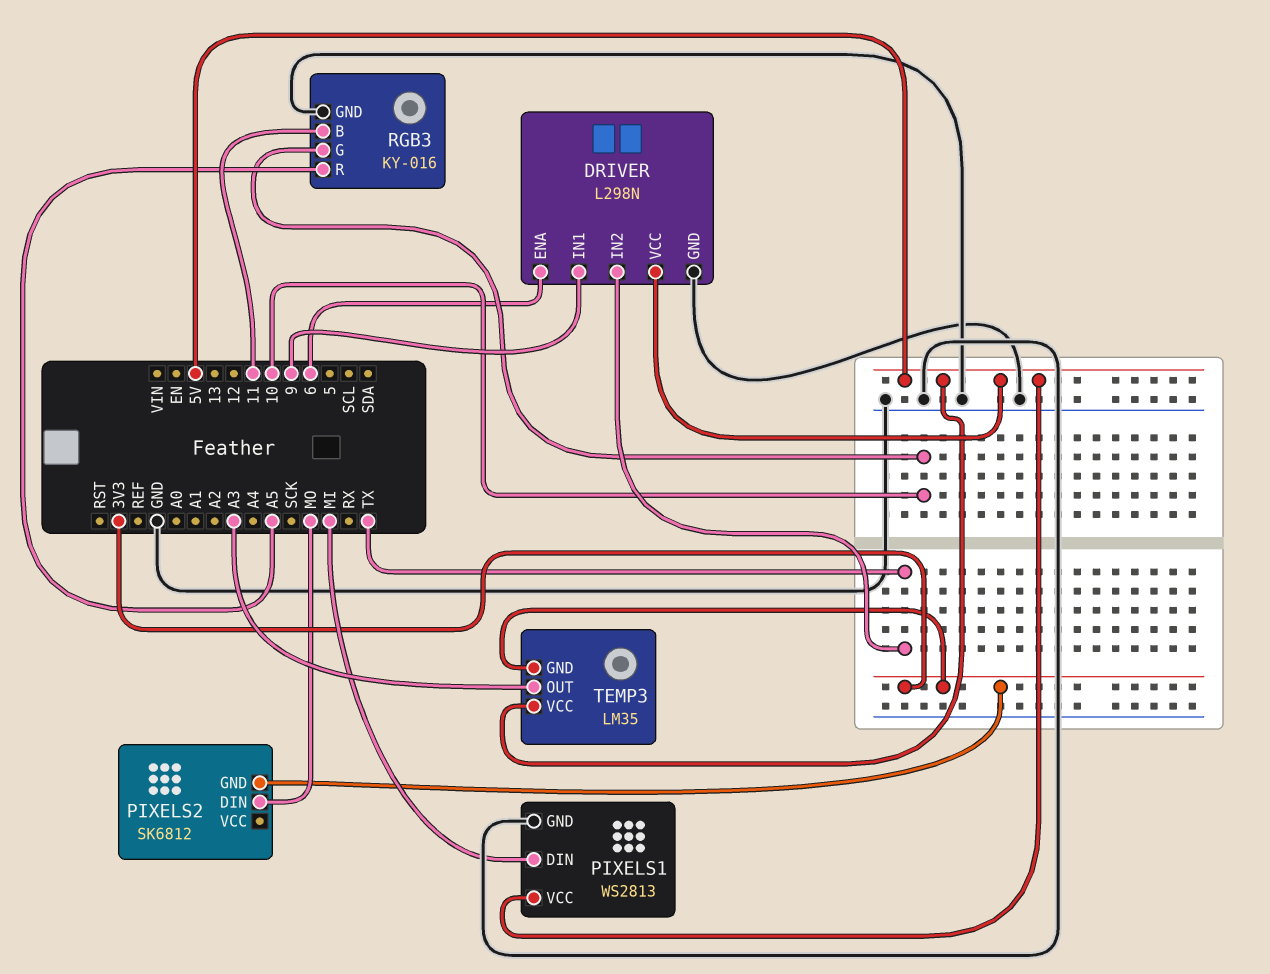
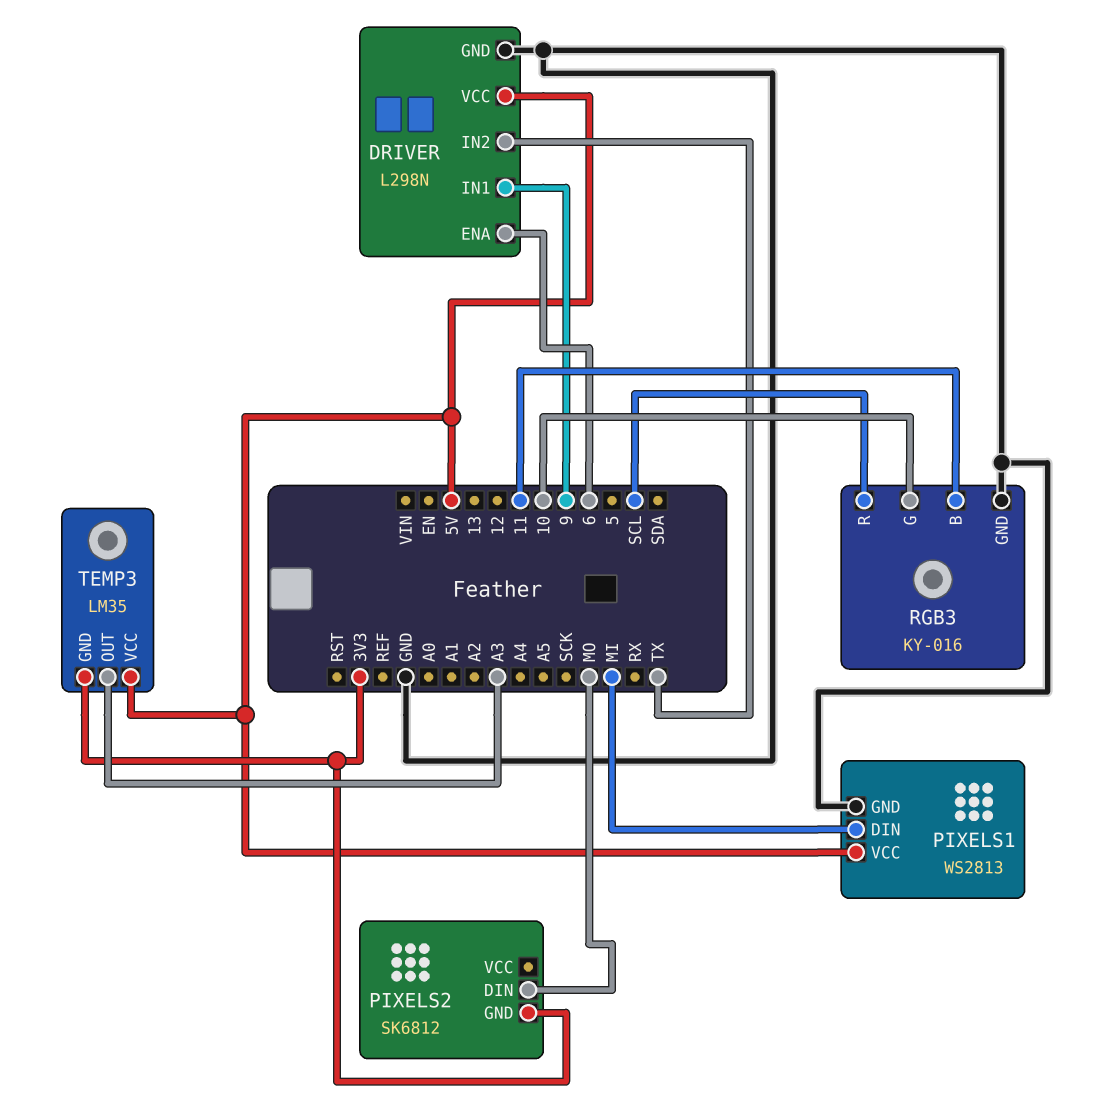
RGB3 pin R: A5 -> SCL

